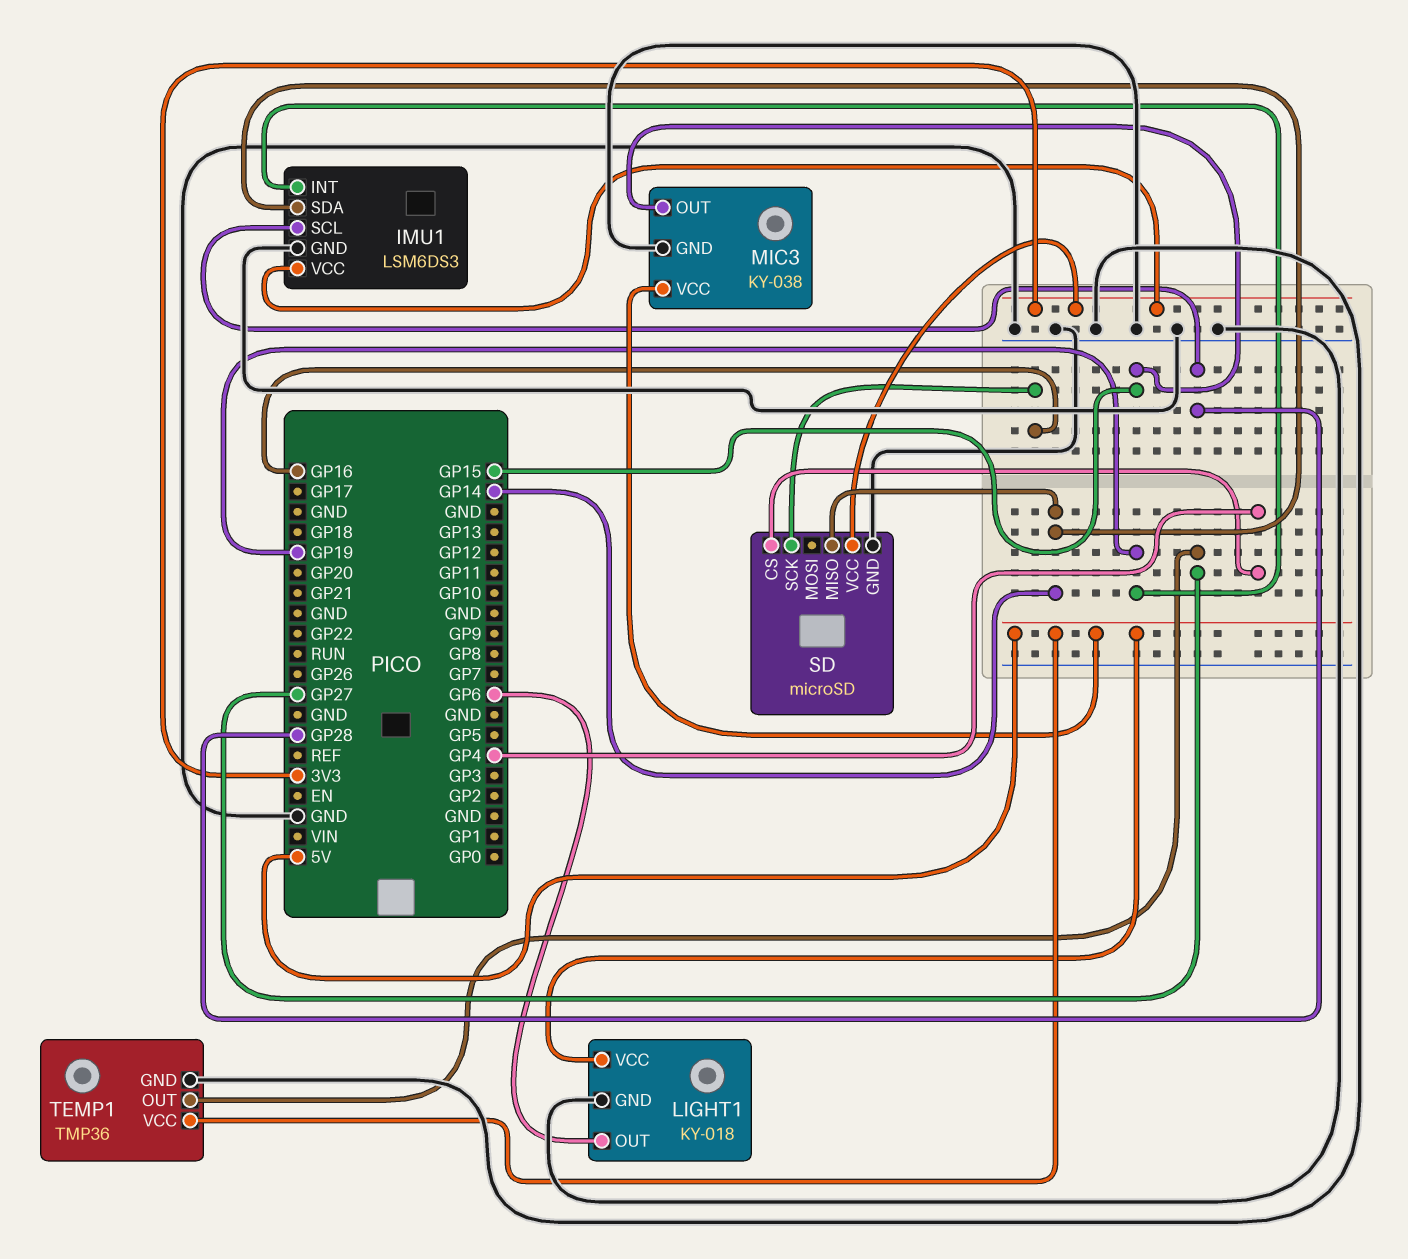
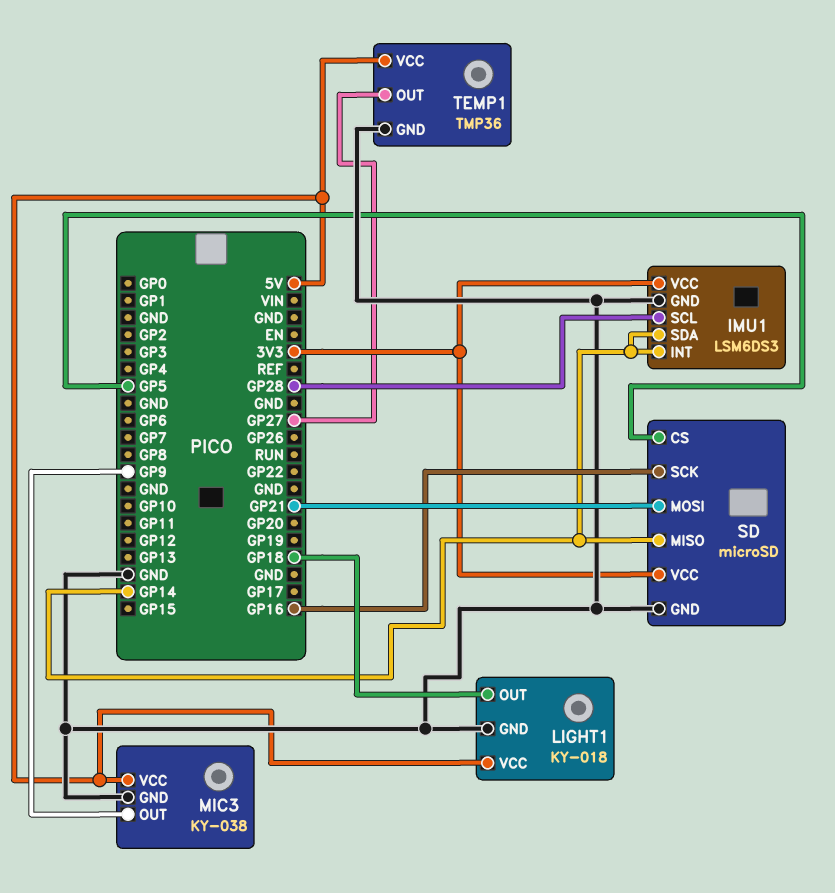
IMU1 pin INT: GP19 -> GP14
LIGHT1 pin OUT: GP6 -> GP18
MIC3 pin OUT: GP15 -> GP9
SD pin CS: GP4 -> GP5
SD pin MOSI: none -> GP21

